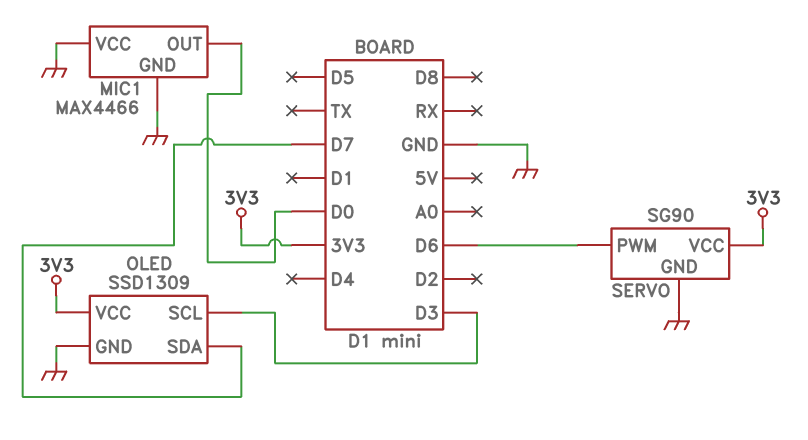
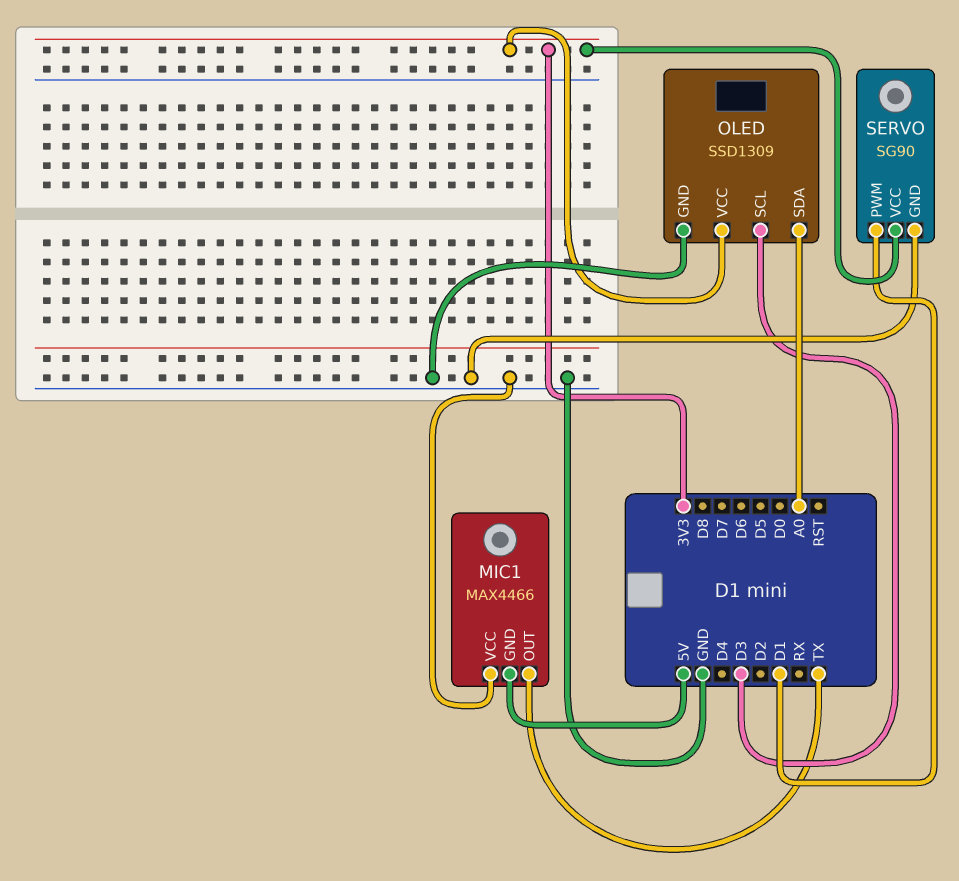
MIC1 pin GND: GND -> 5V
MIC1 pin OUT: D0 -> TX
OLED pin SDA: D7 -> A0
SERVO pin PWM: D6 -> D1

